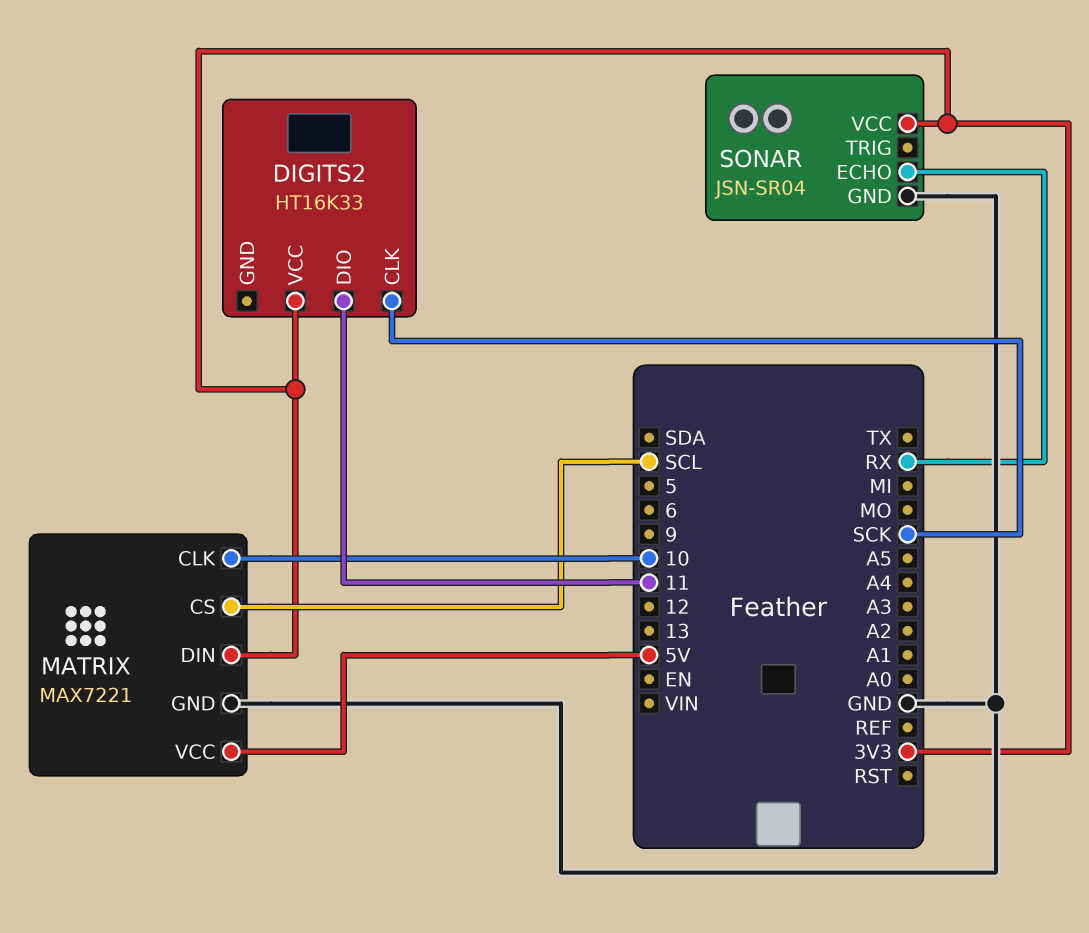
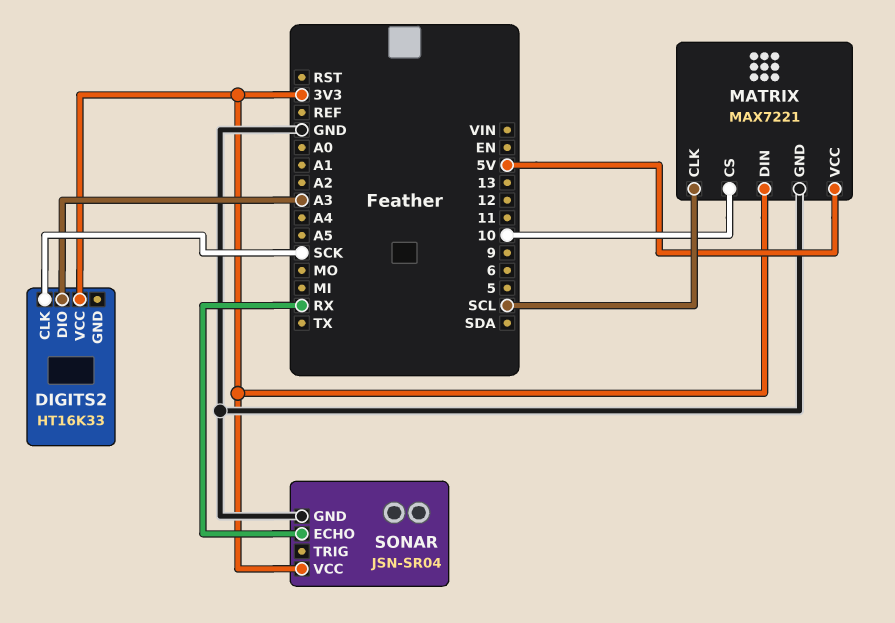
DIGITS2 pin DIO: 11 -> A3
MATRIX pin CLK: 10 -> SCL
MATRIX pin CS: SCL -> 10

